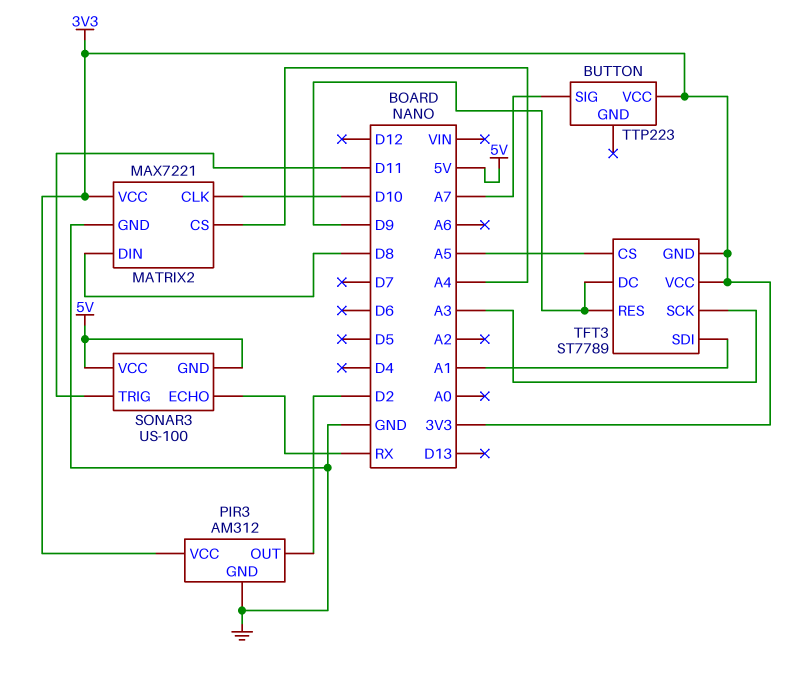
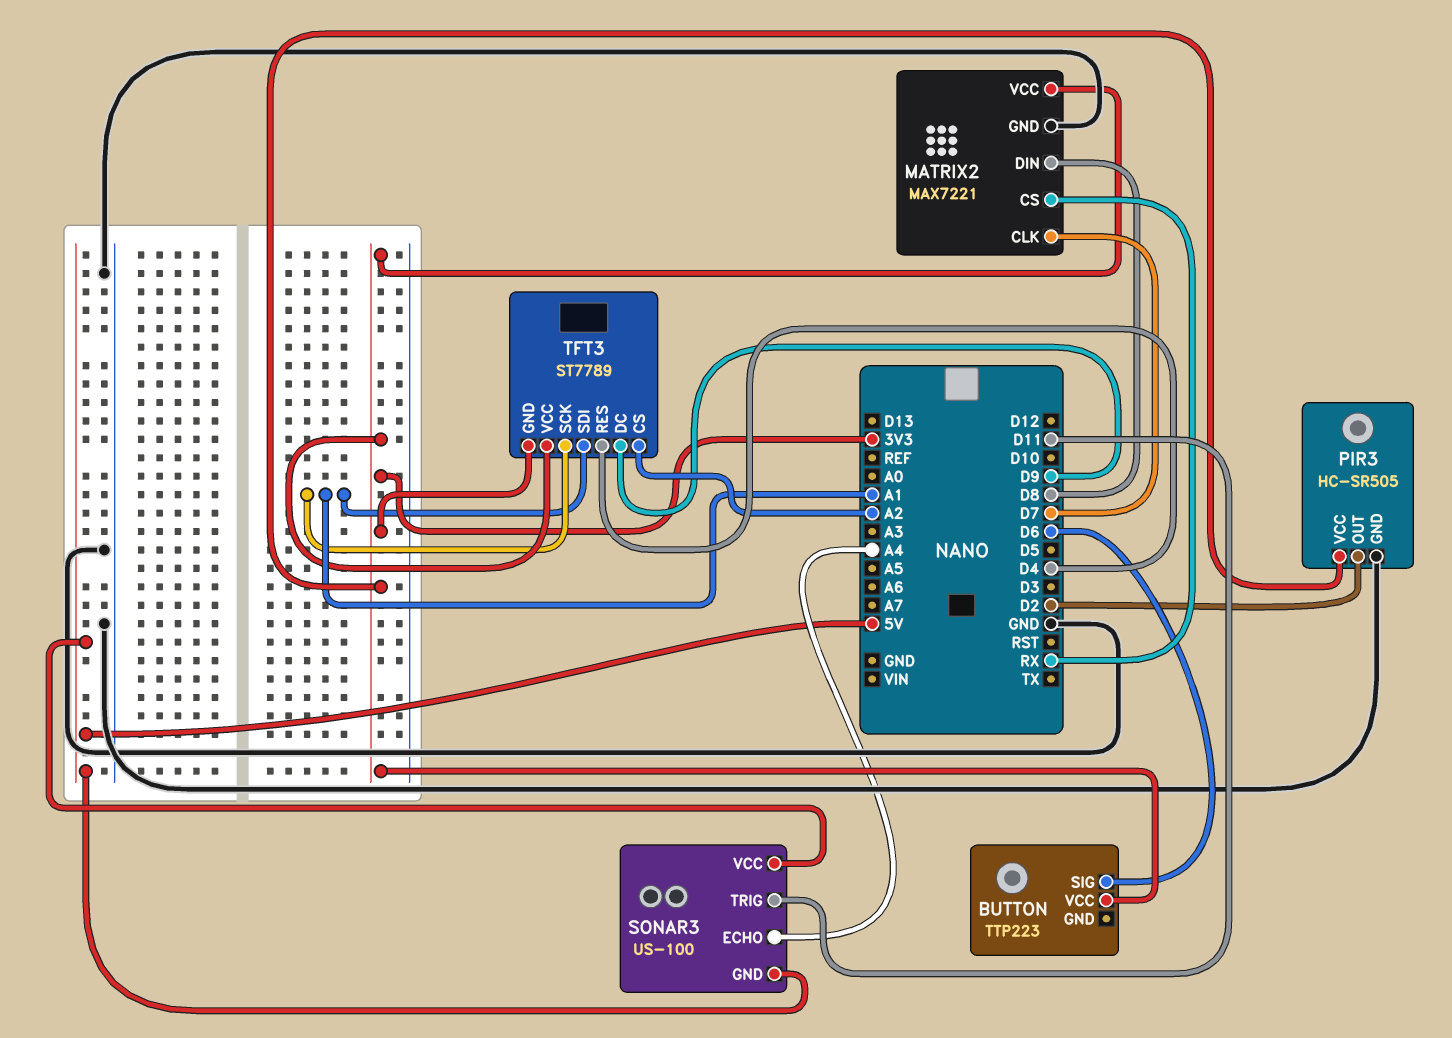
BUTTON pin SIG: A7 -> D6
MATRIX2 pin CLK: D10 -> D7
MATRIX2 pin CS: A4 -> RX
PIR3: AM312 -> HC-SR505
SONAR3 pin ECHO: RX -> A4
TFT3 pin CS: A5 -> A2
TFT3 pin RES: D9 -> D4
TFT3 pin SCK: A3 -> A1

